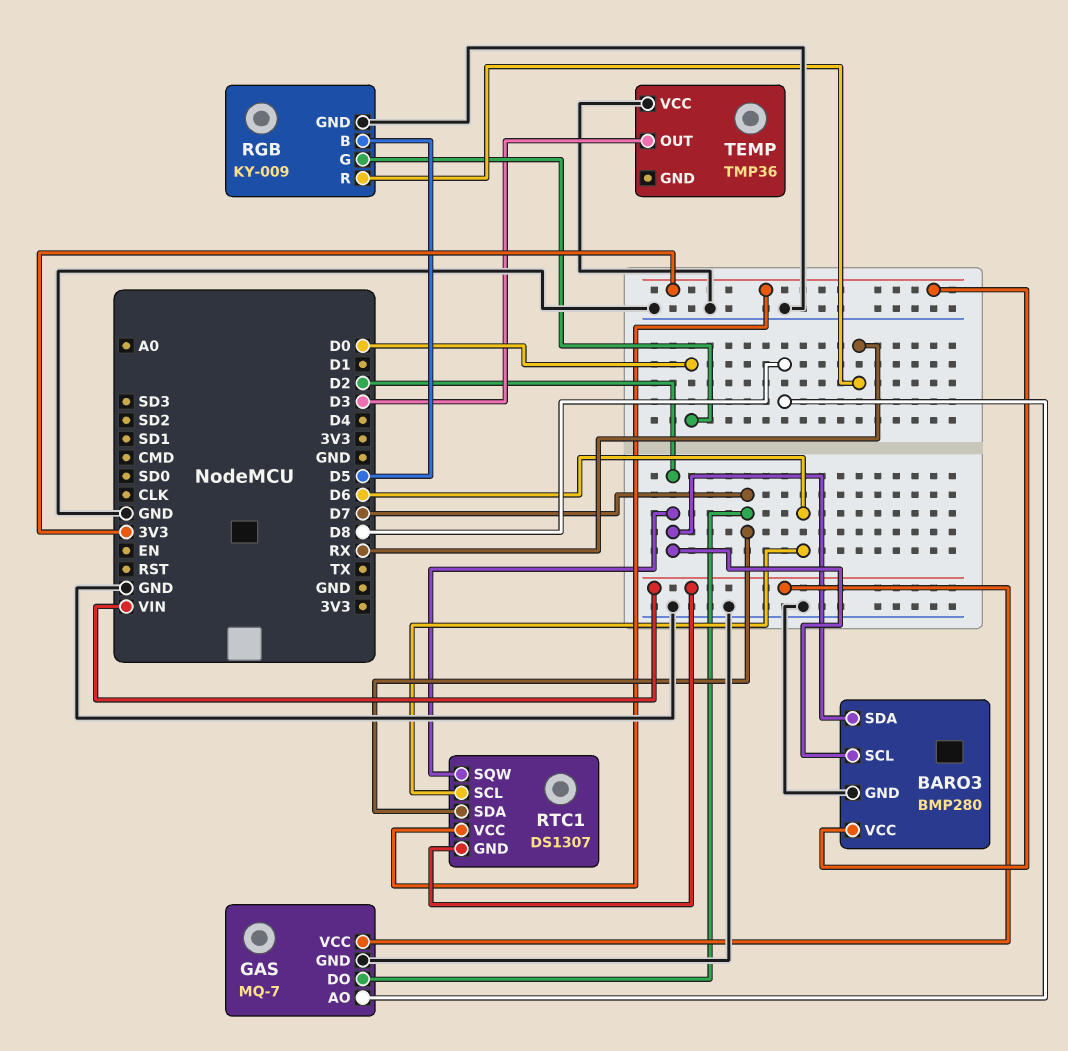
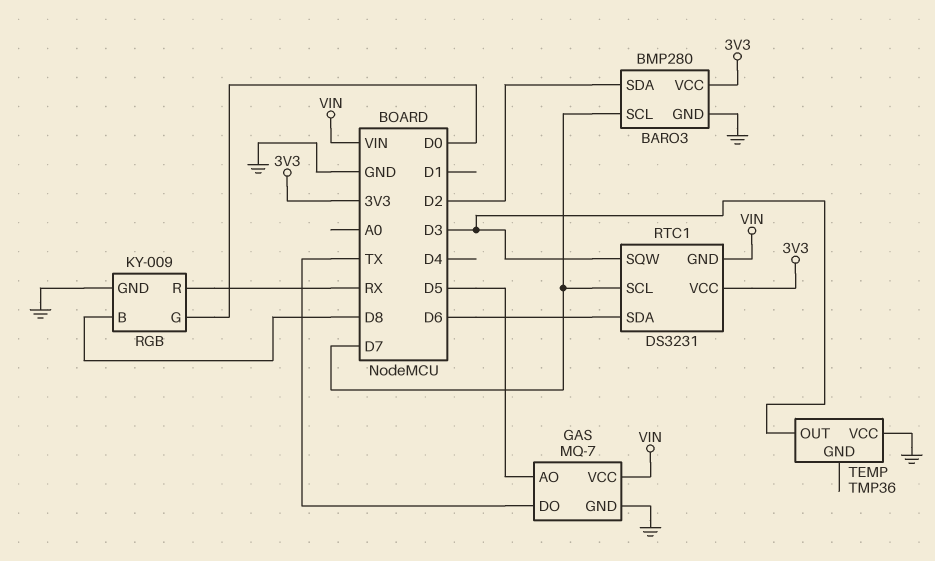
BARO3 pin SCL: D2 -> D7
GAS pin AO: D8 -> D5
GAS pin DO: D7 -> TX
RGB pin B: D5 -> D8
RTC1: DS1307 -> DS3231
RTC1 pin SCL: D6 -> D7
RTC1 pin SDA: D7 -> D6
RTC1 pin SQW: D2 -> D3

